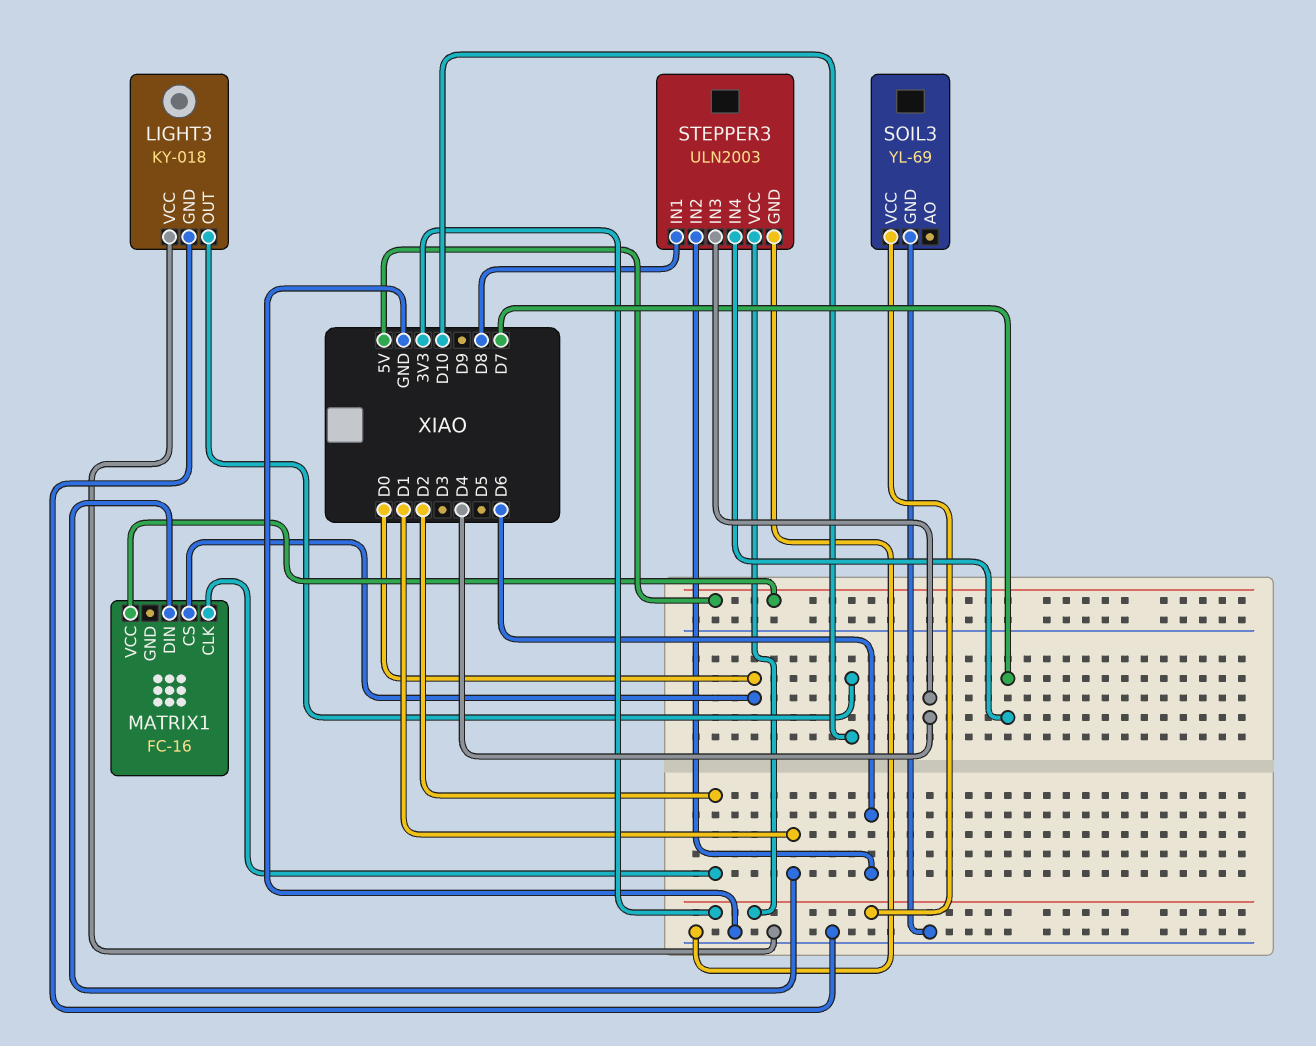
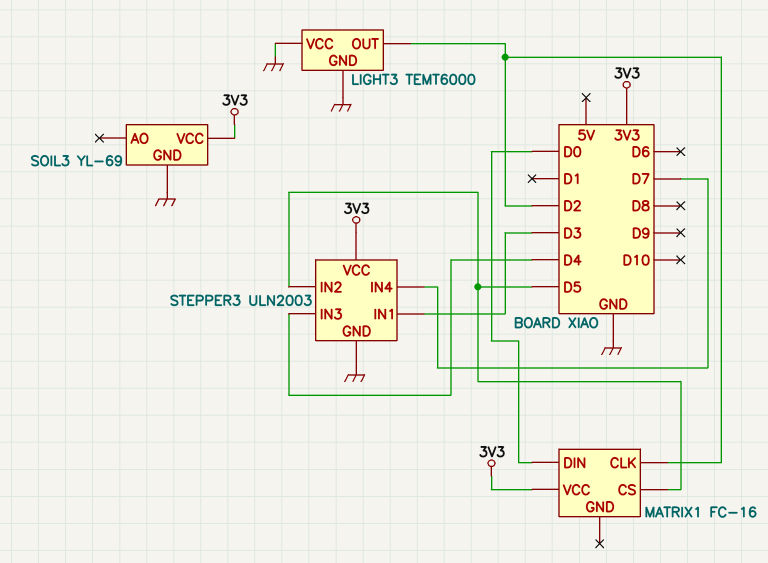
LIGHT3: KY-018 -> TEMT6000
LIGHT3 pin OUT: D10 -> D2
MATRIX1 pin CS: D0 -> D5
MATRIX1 pin DIN: D1 -> D0
MATRIX1 pin VCC: 5V -> 3V3
STEPPER3 pin IN1: D8 -> D3
STEPPER3 pin IN2: D6 -> D5

